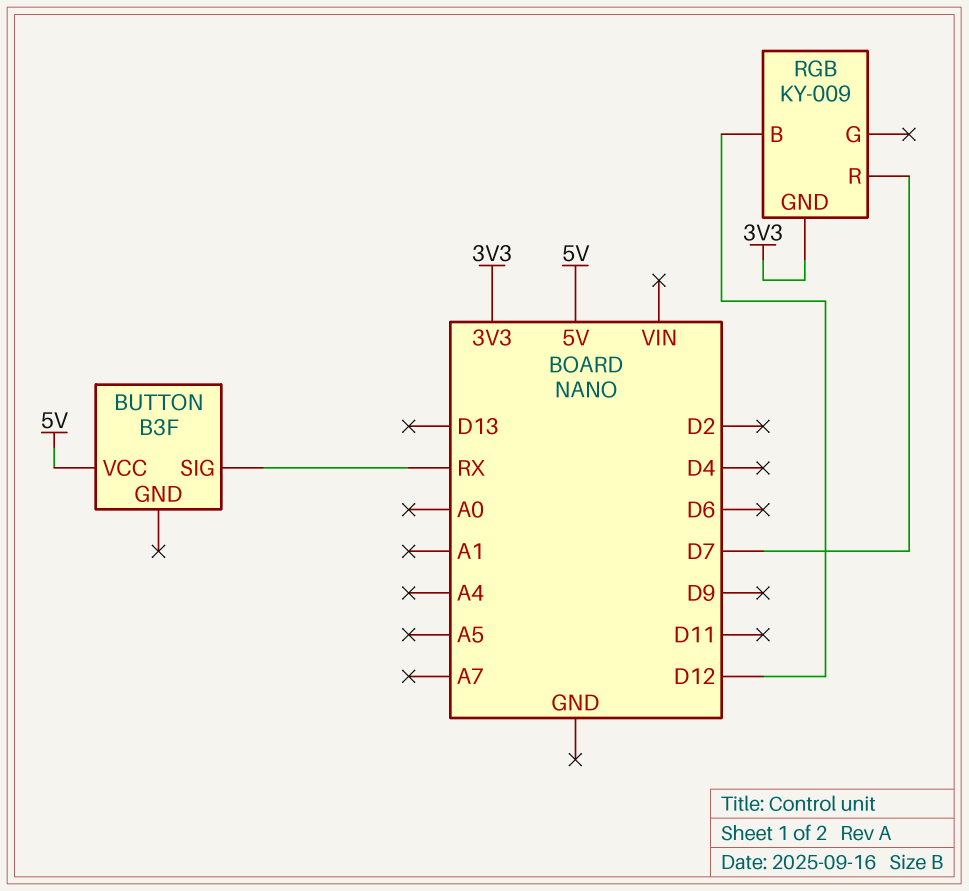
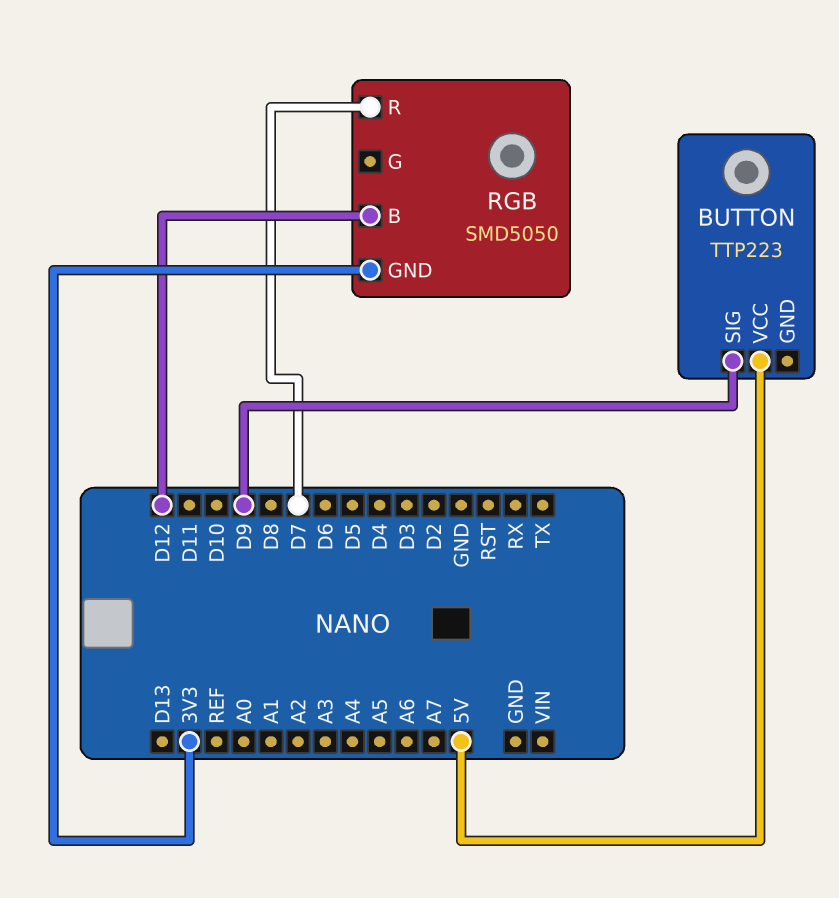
BUTTON: B3F -> TTP223
BUTTON pin SIG: RX -> D9
RGB: KY-009 -> SMD5050

